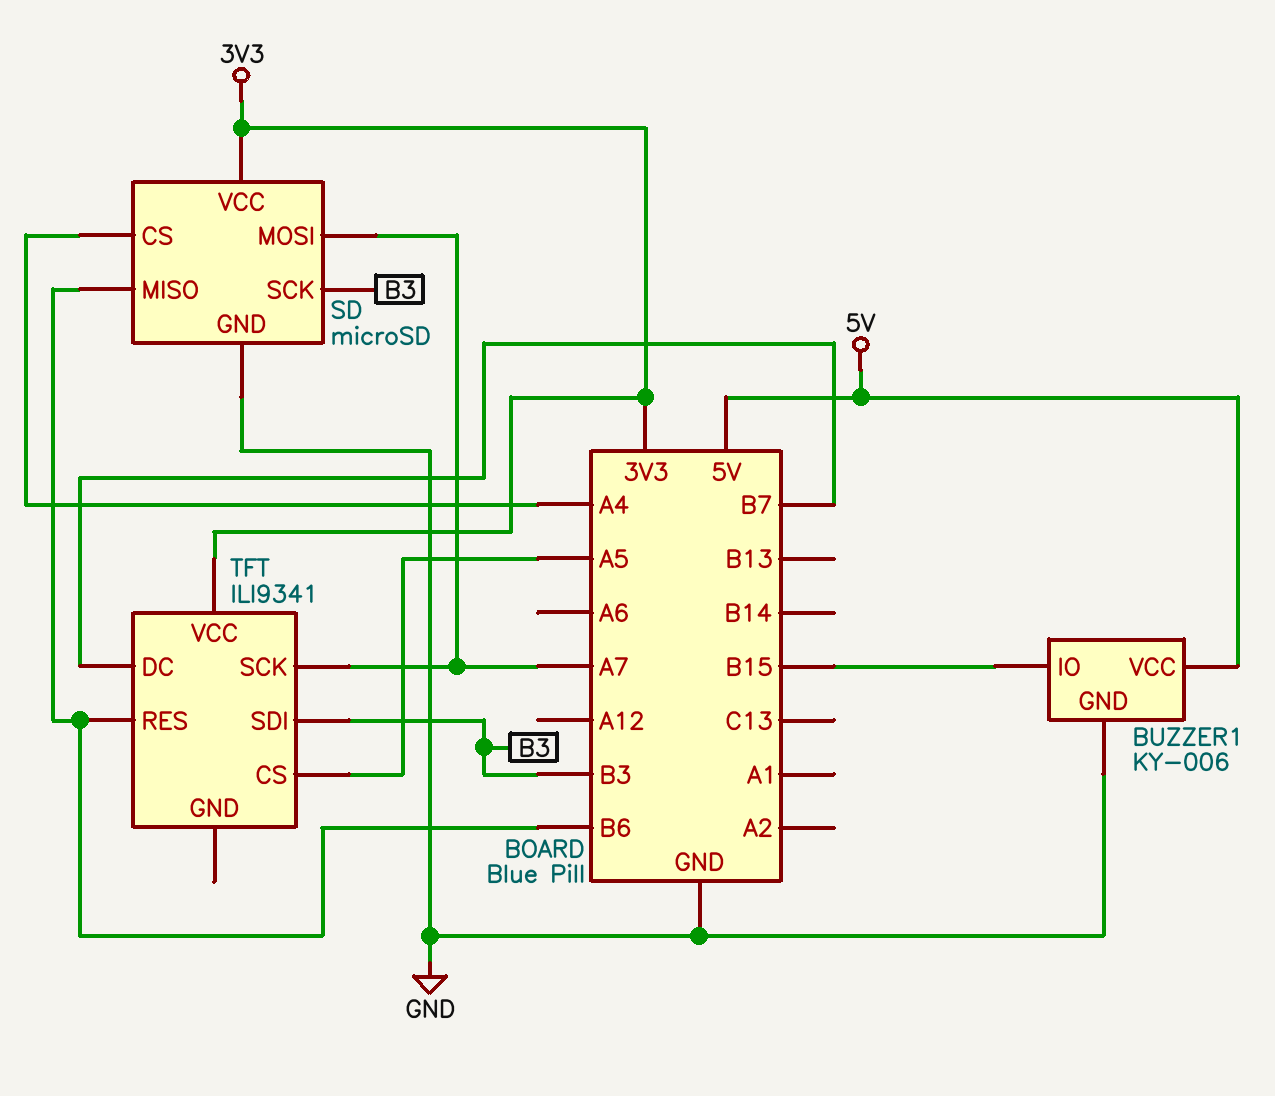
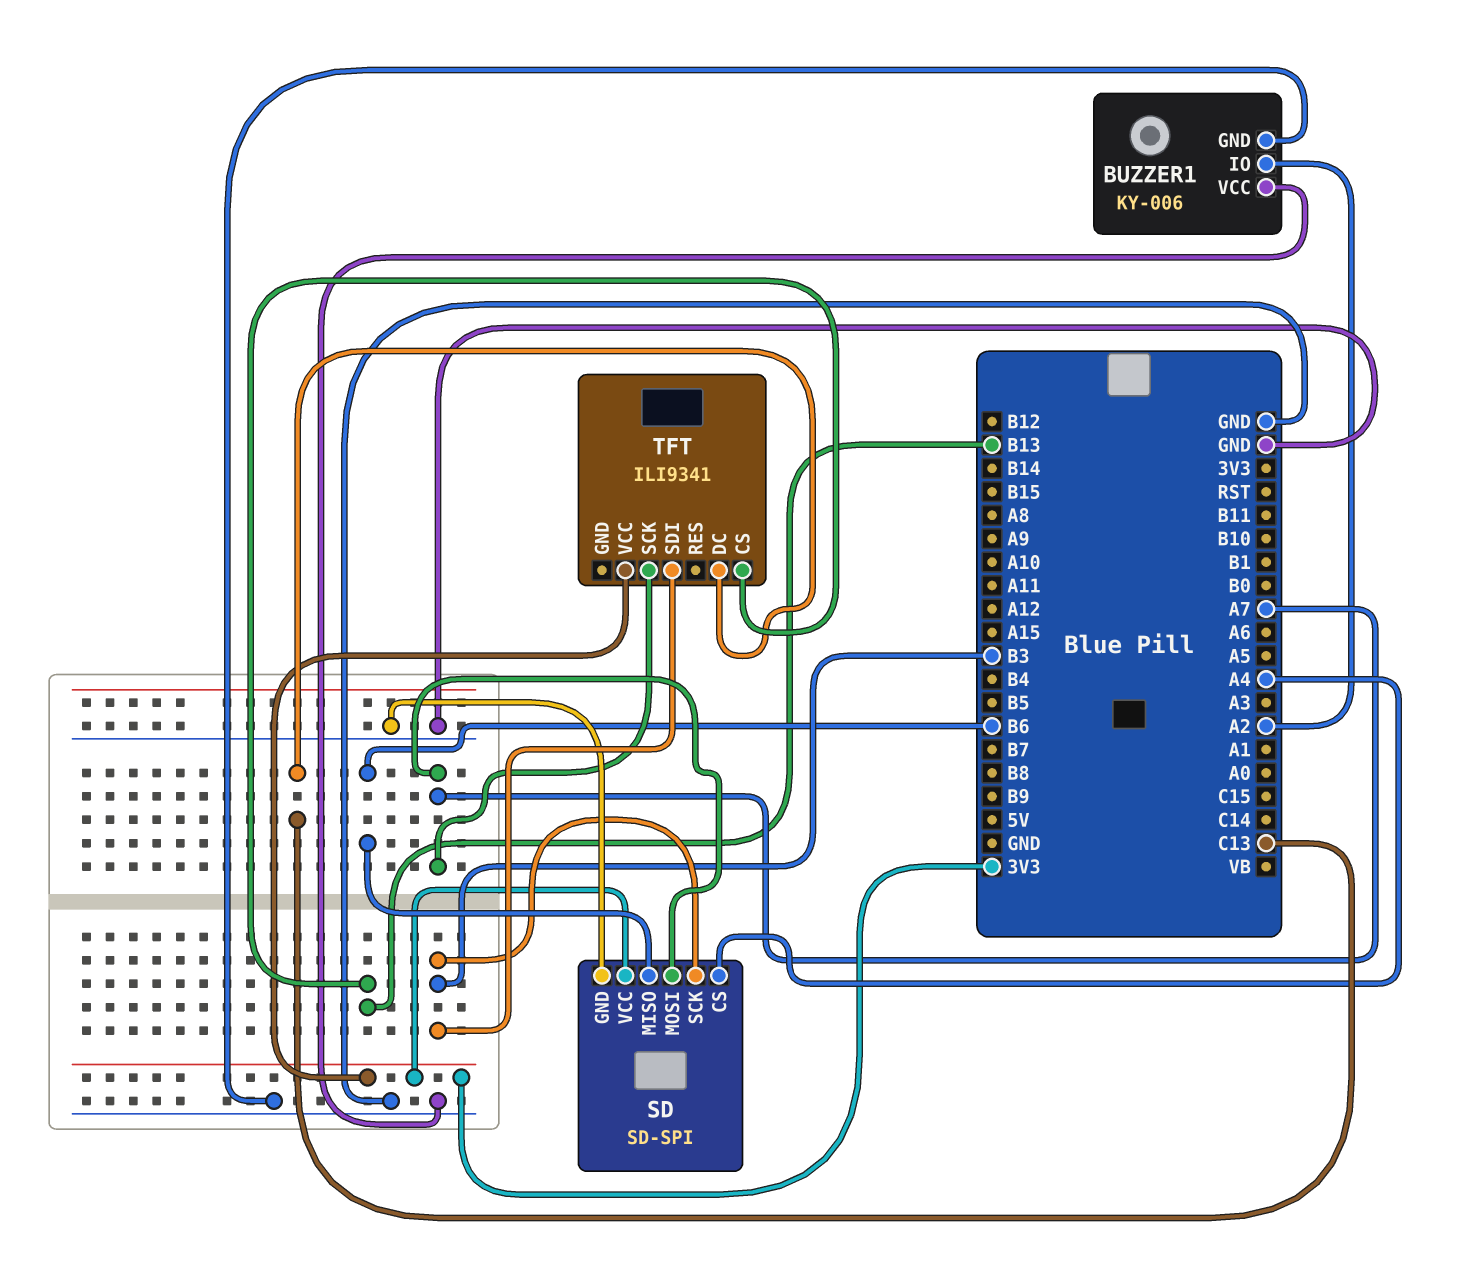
BUZZER1 pin IO: B15 -> A2
BUZZER1 pin VCC: 5V -> GND
SD: microSD -> SD-SPI
TFT pin CS: A5 -> B13
TFT pin DC: B7 -> C13
TFT pin RES: B6 -> none

